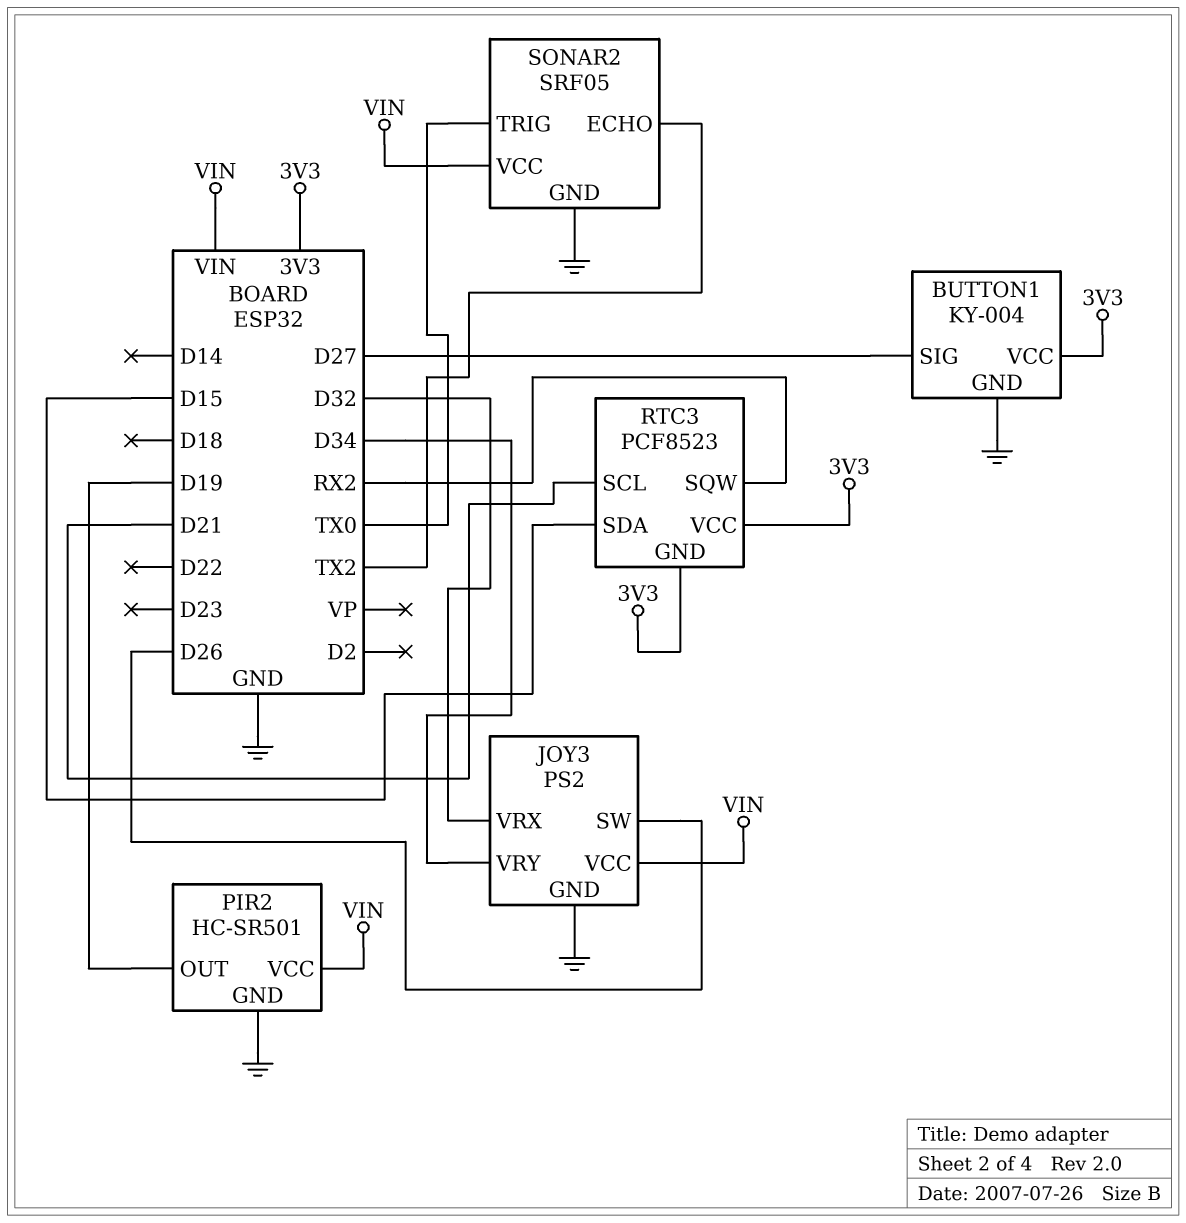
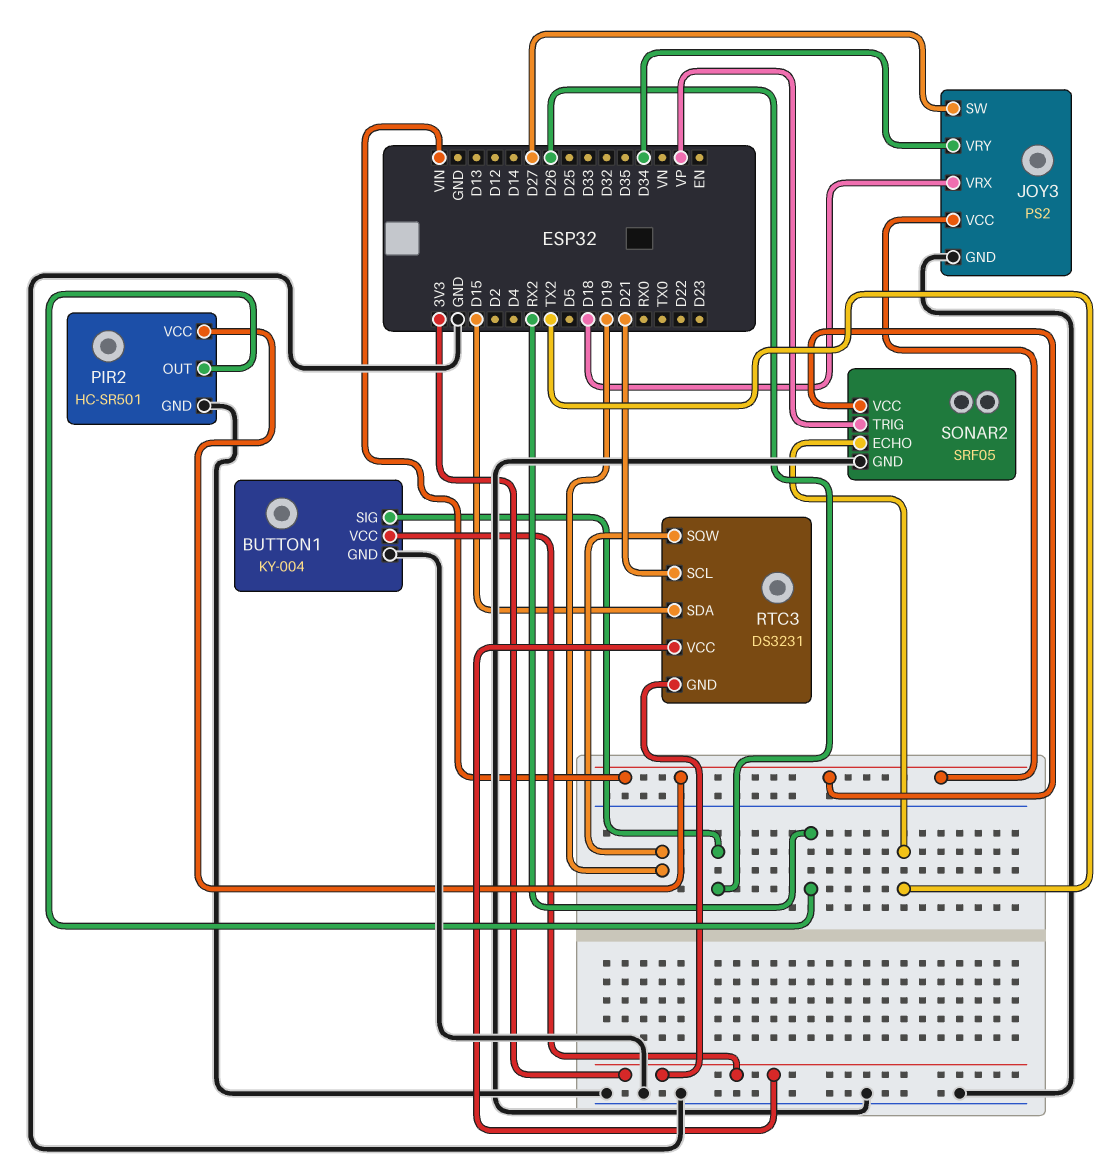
BUTTON1 pin SIG: D27 -> D26
JOY3 pin SW: D26 -> D27
JOY3 pin VRX: D32 -> D18
PIR2 pin OUT: D19 -> RX2
RTC3: PCF8523 -> DS3231
RTC3 pin SQW: RX2 -> D19
SONAR2 pin TRIG: TX0 -> VP

